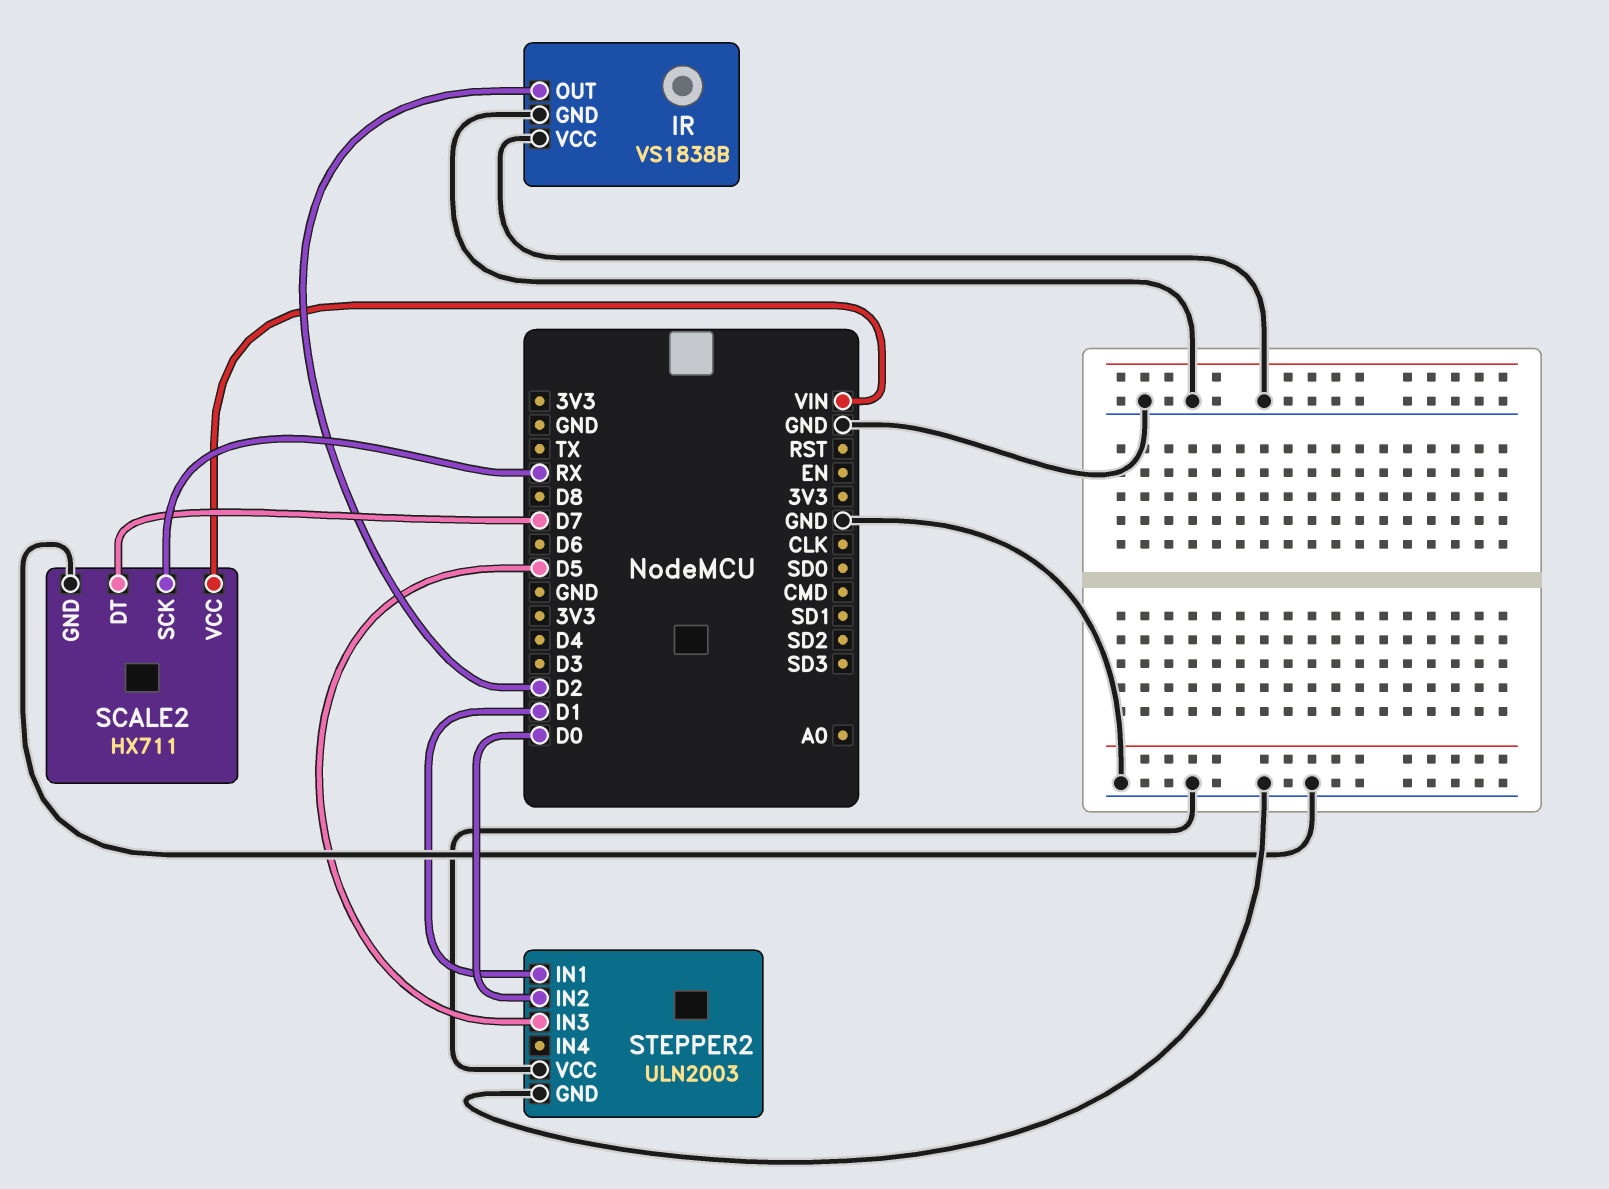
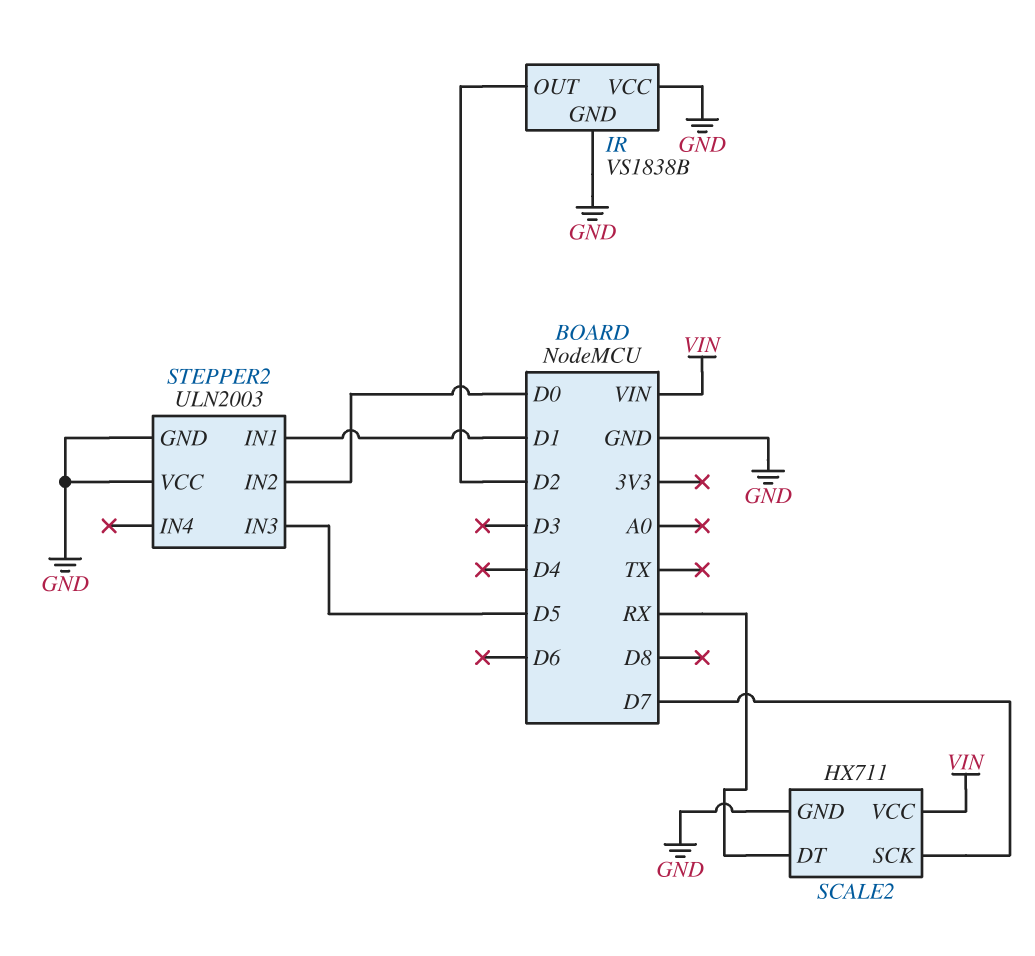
SCALE2 pin DT: D7 -> RX
SCALE2 pin SCK: RX -> D7

